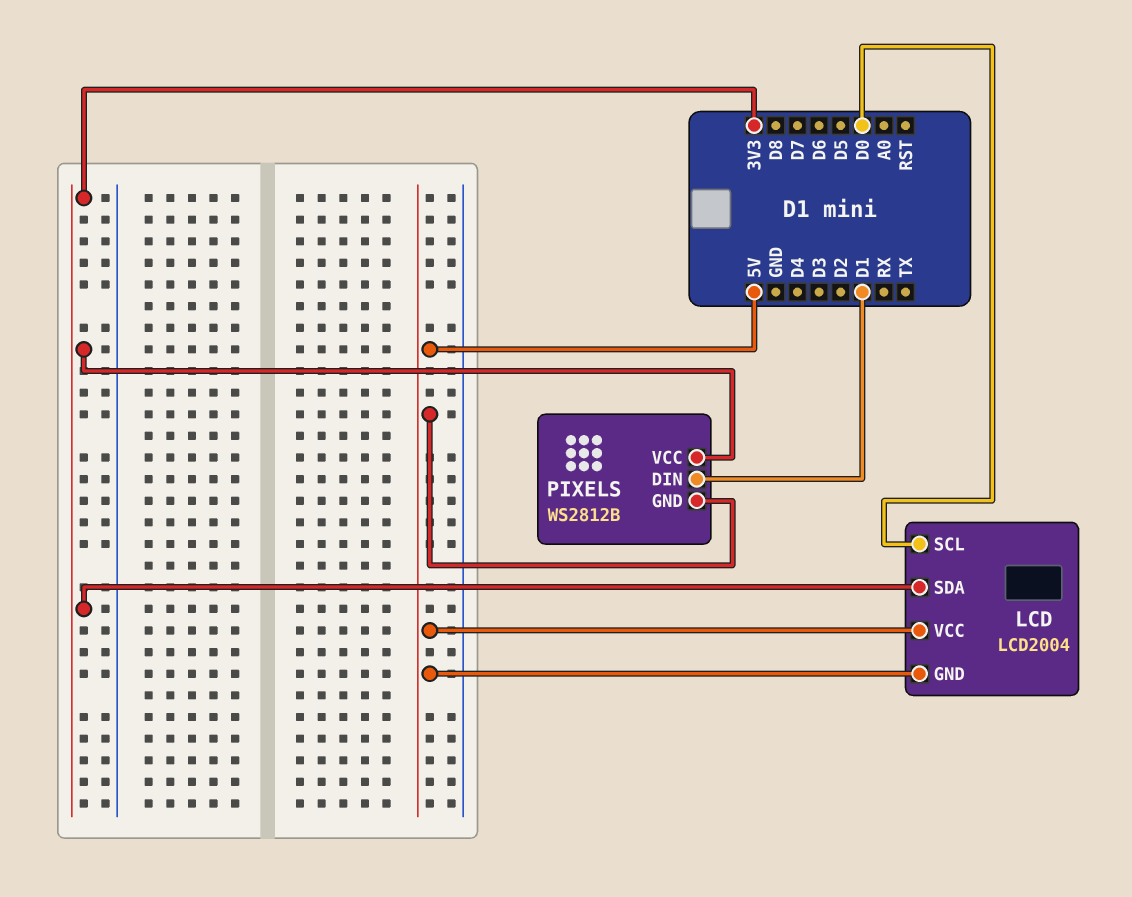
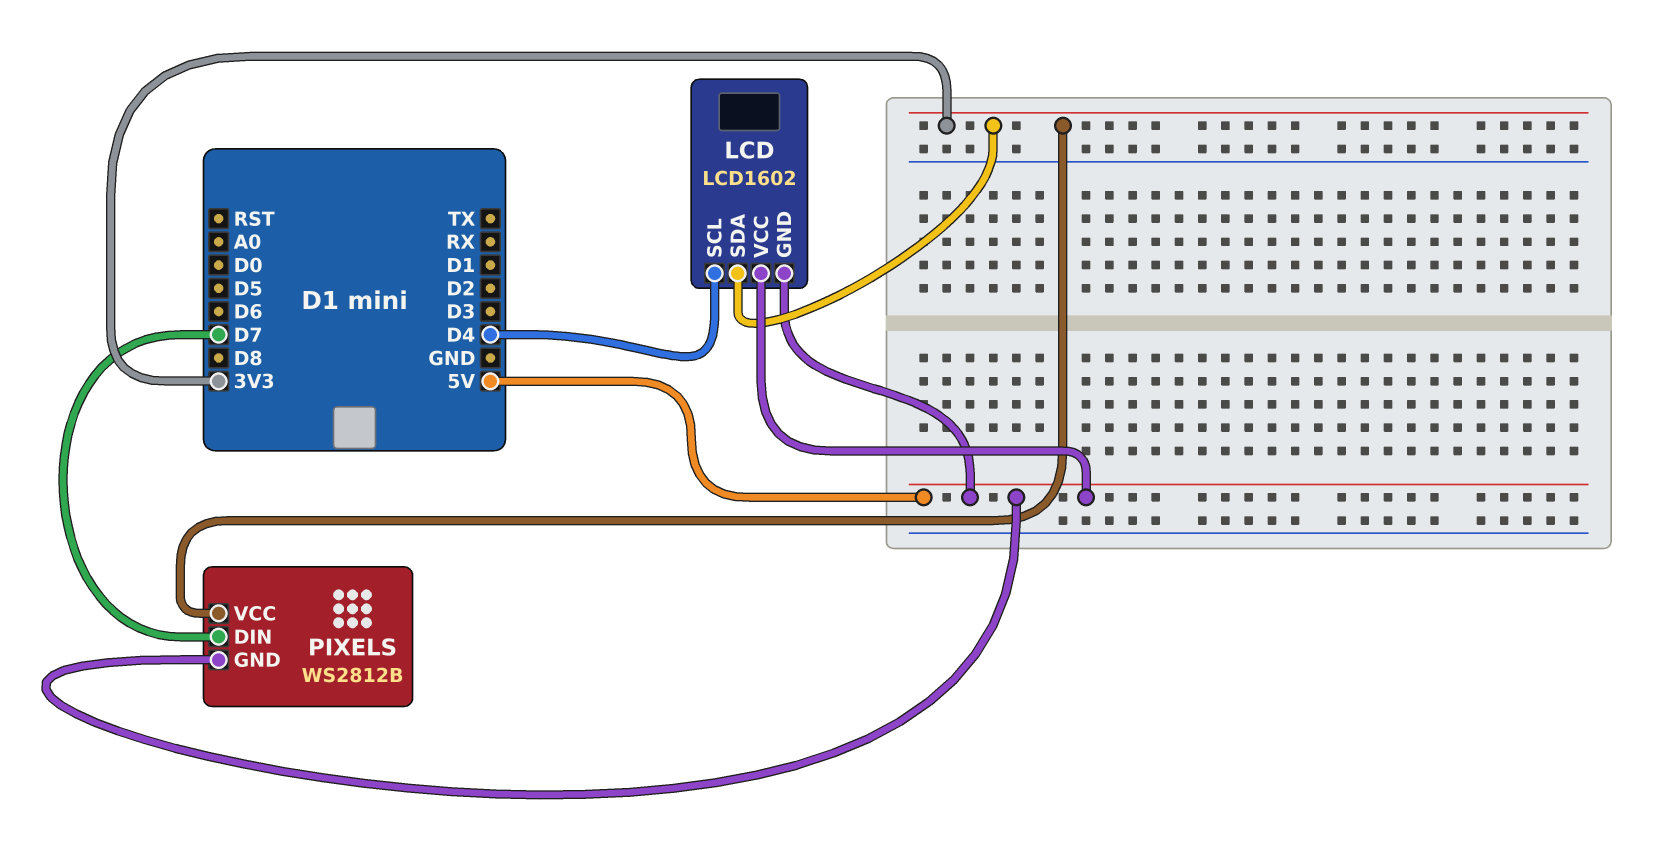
LCD: LCD2004 -> LCD1602
LCD pin SCL: D0 -> D4
PIXELS pin DIN: D1 -> D7

